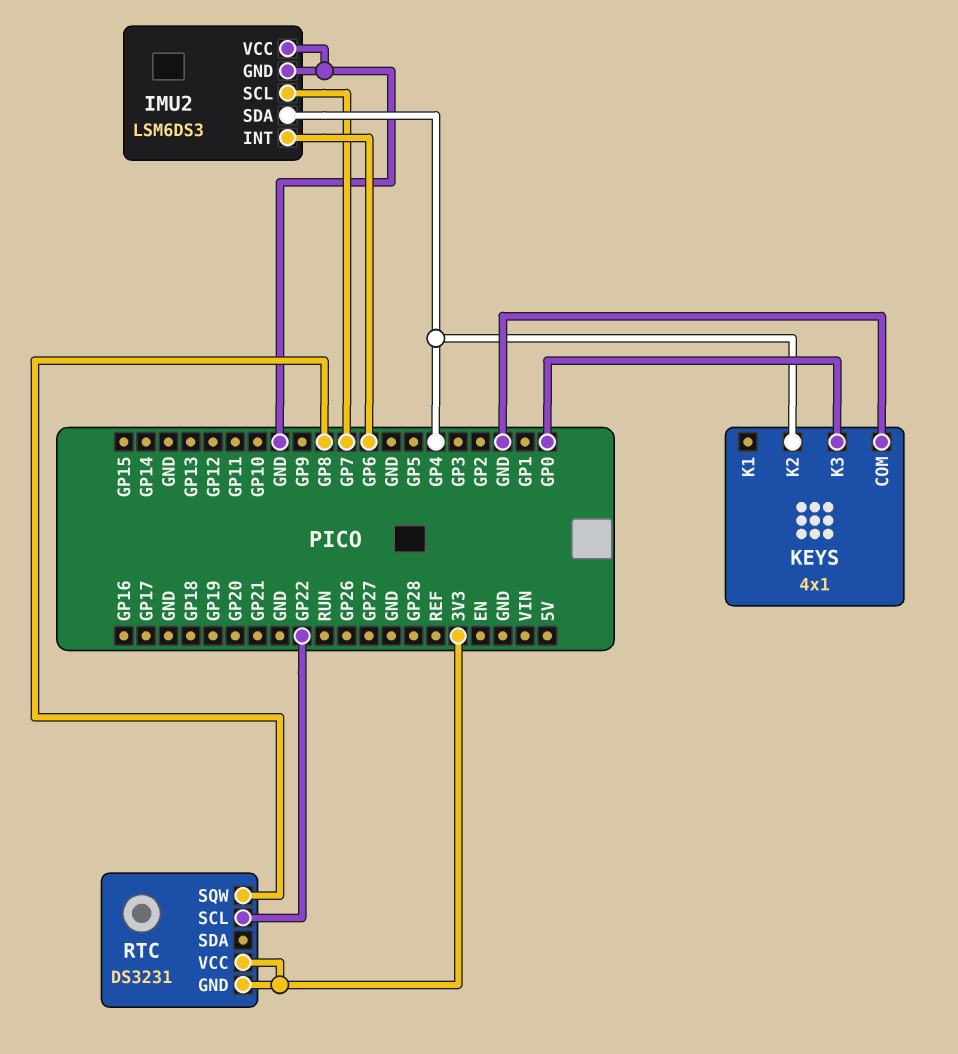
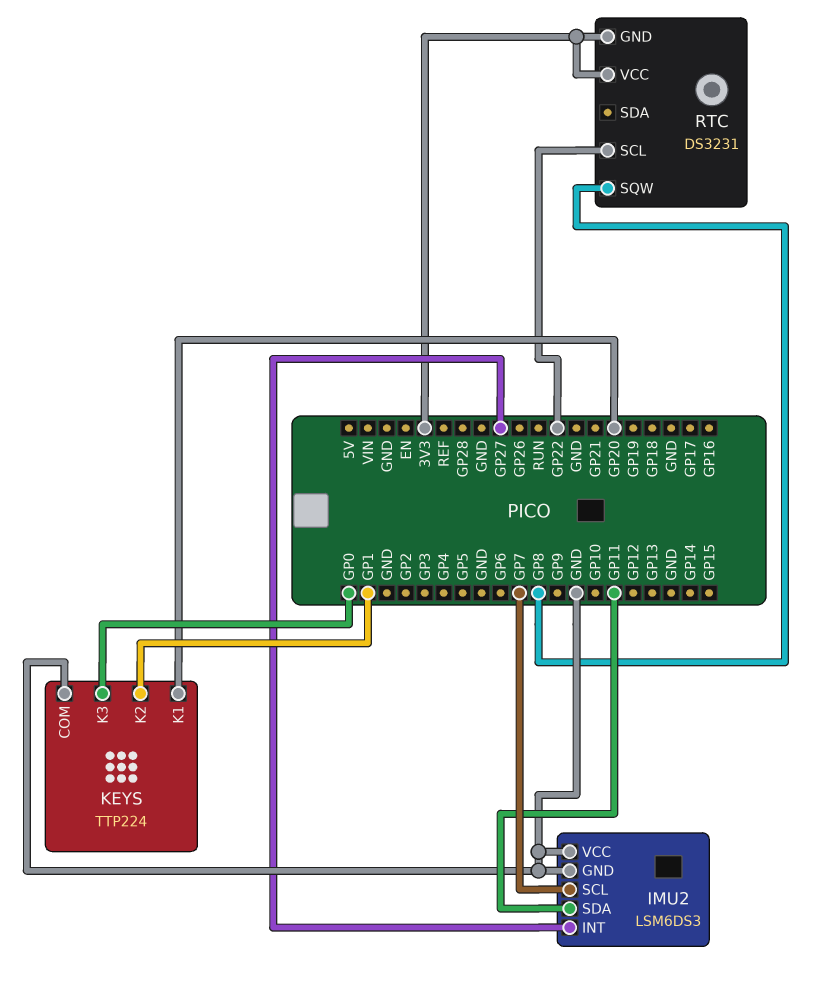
IMU2 pin INT: GP6 -> GP27
IMU2 pin SDA: GP4 -> GP11
KEYS: 4x1 -> TTP224
KEYS pin K1: none -> GP20
KEYS pin K2: GP4 -> GP1

